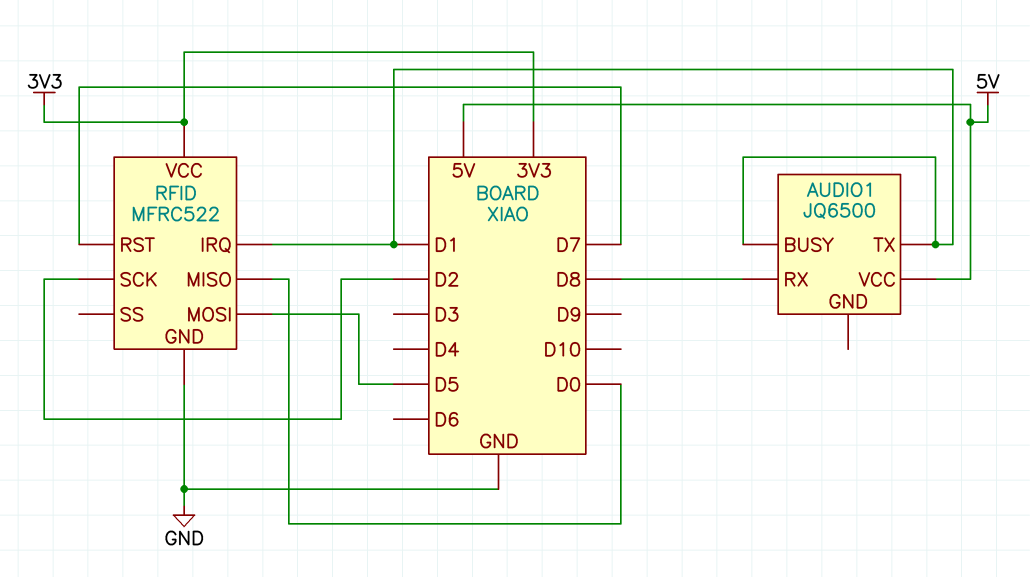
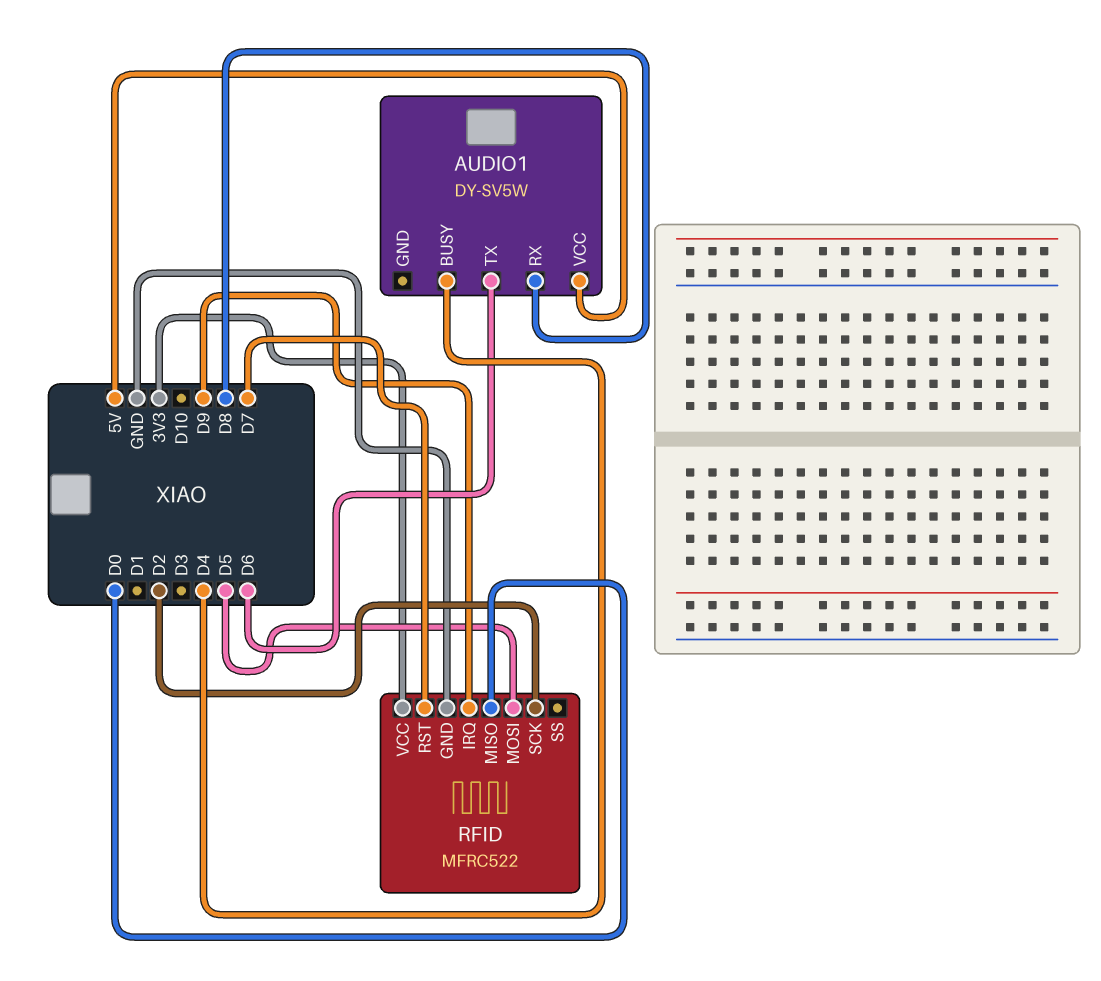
AUDIO1: JQ6500 -> DY-SV5W
AUDIO1 pin BUSY: D1 -> D4
AUDIO1 pin TX: D1 -> D6
RFID pin IRQ: D1 -> D9

